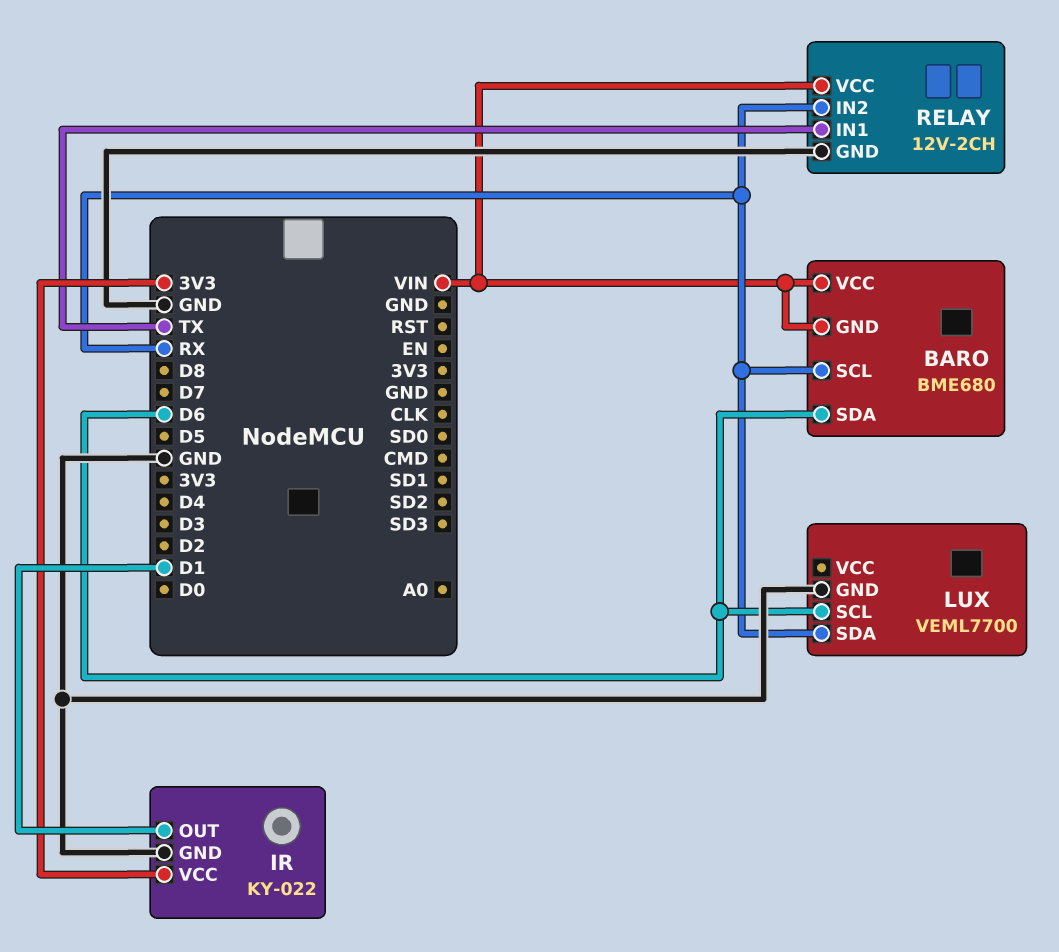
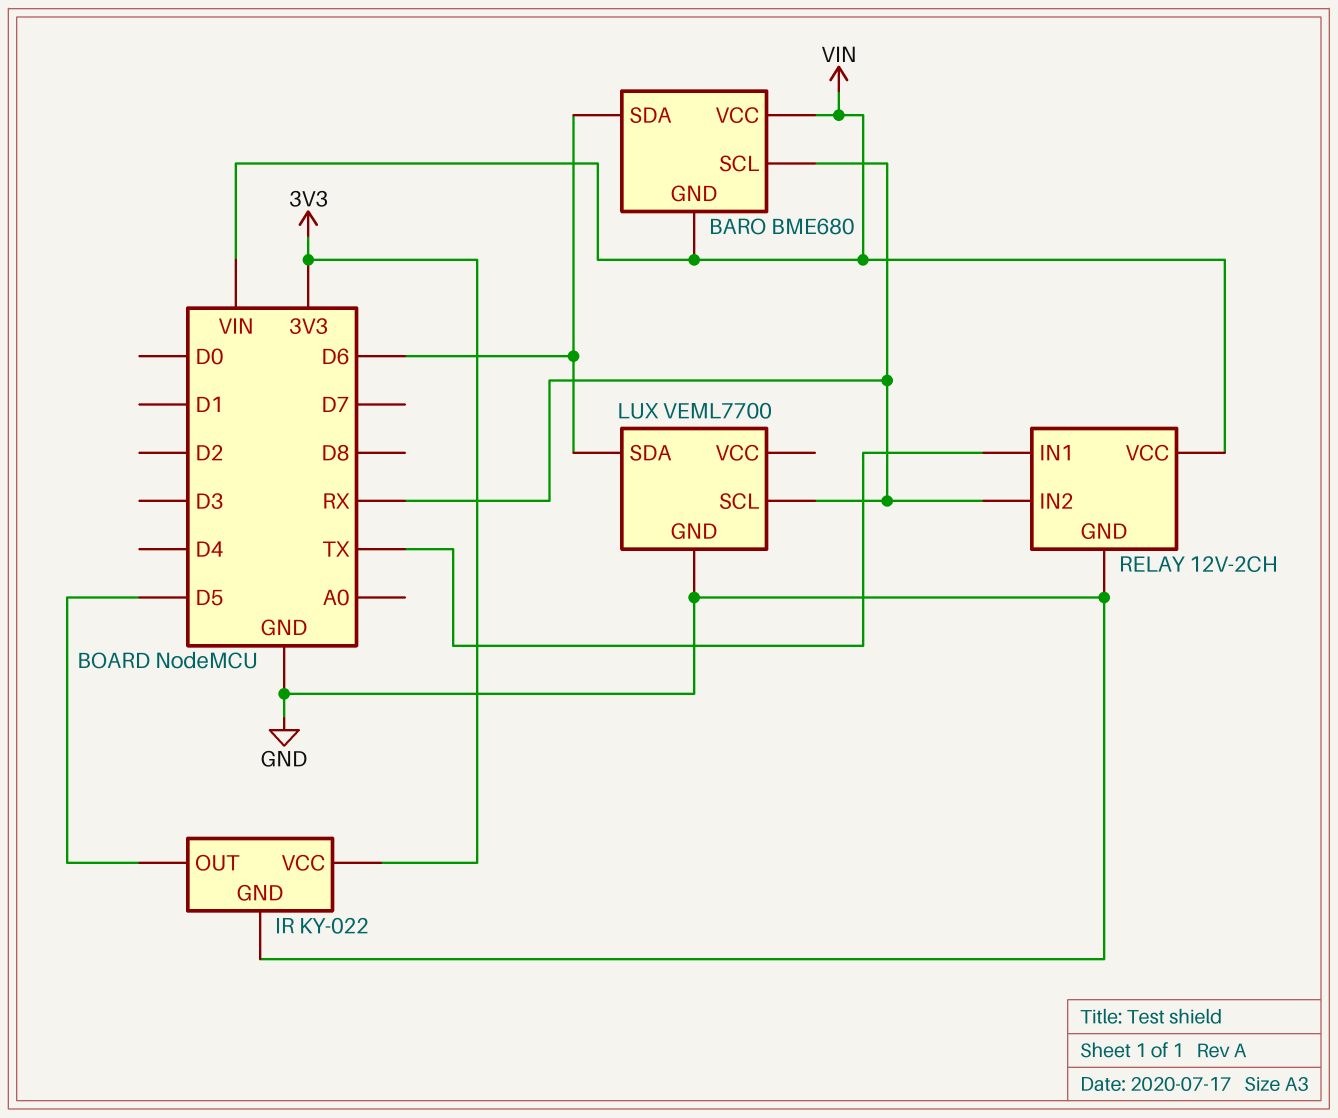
IR pin OUT: D1 -> D5
LUX pin SCL: D6 -> RX
LUX pin SDA: RX -> D6

